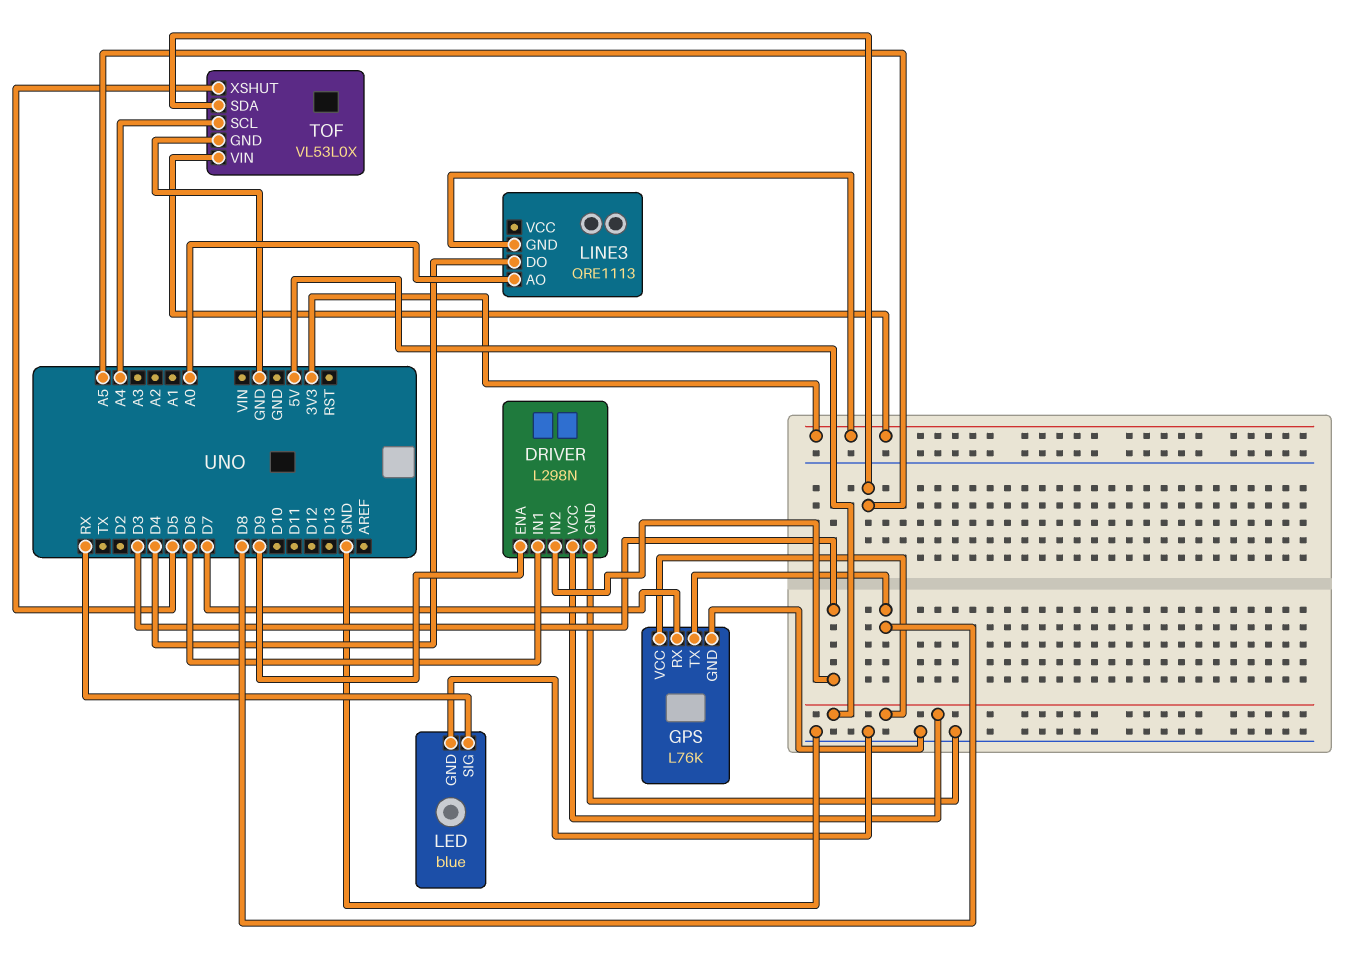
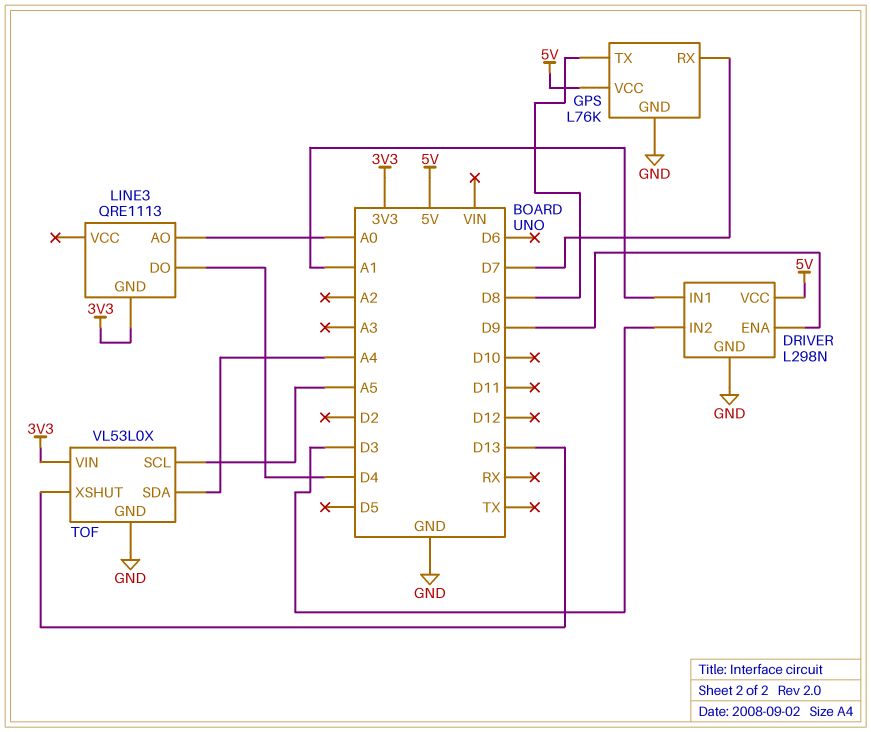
DRIVER pin IN1: D6 -> A1
LED: blue -> none
LED pin GND: GND -> none
LED pin SIG: RX -> none
TOF pin SCL: A4 -> A5
TOF pin SDA: A5 -> A4
TOF pin XSHUT: D5 -> D13

